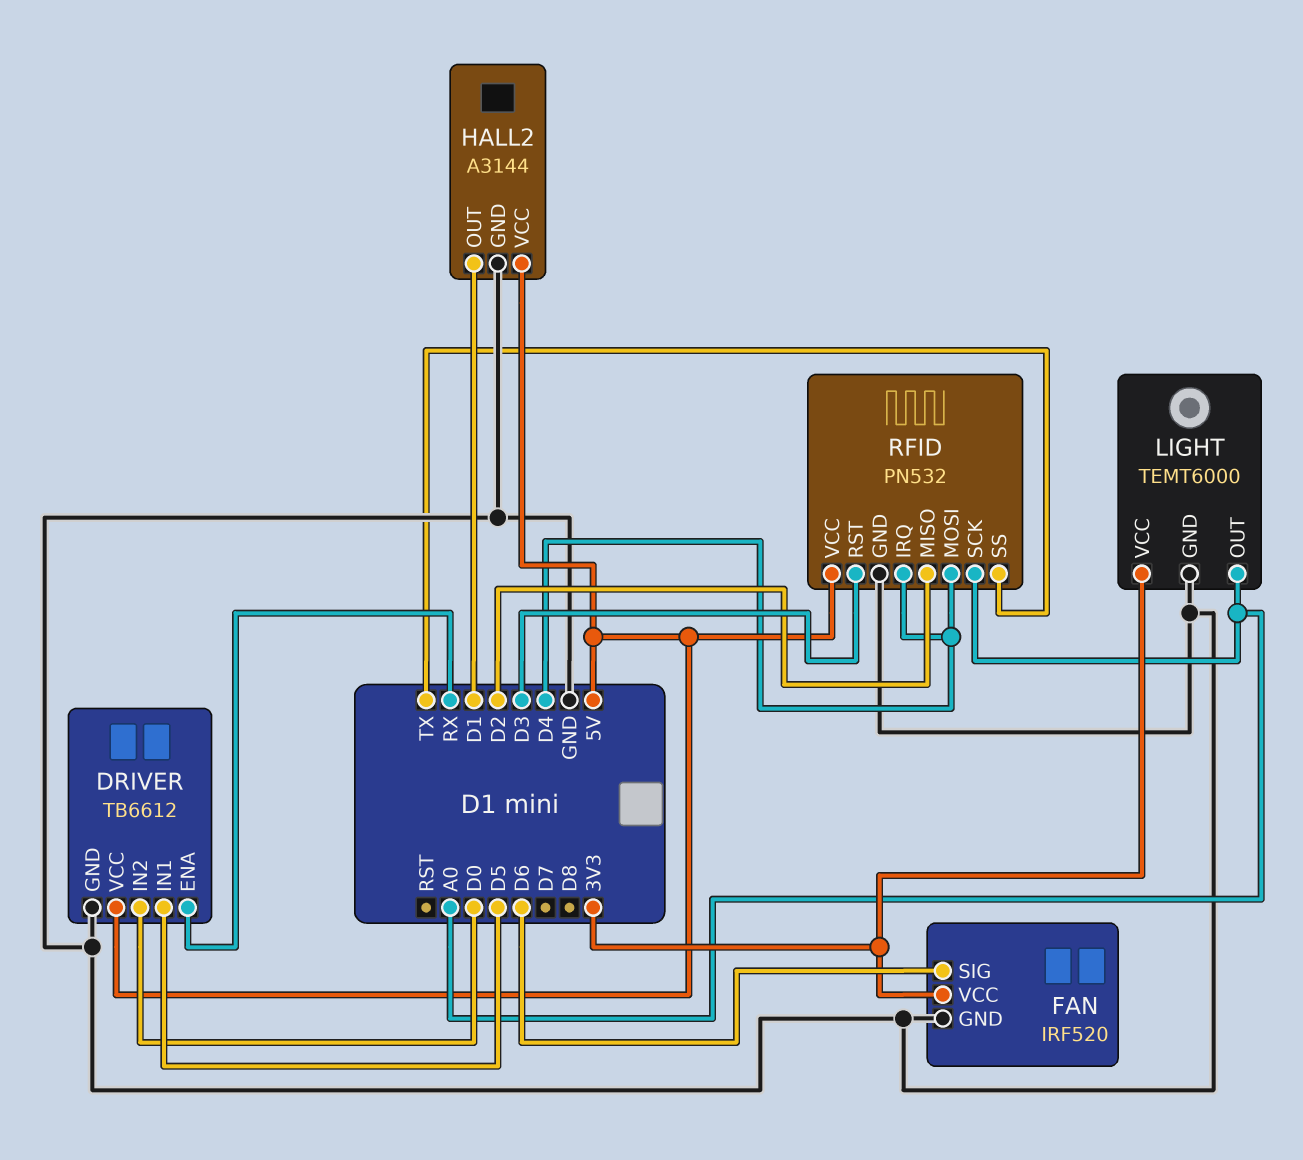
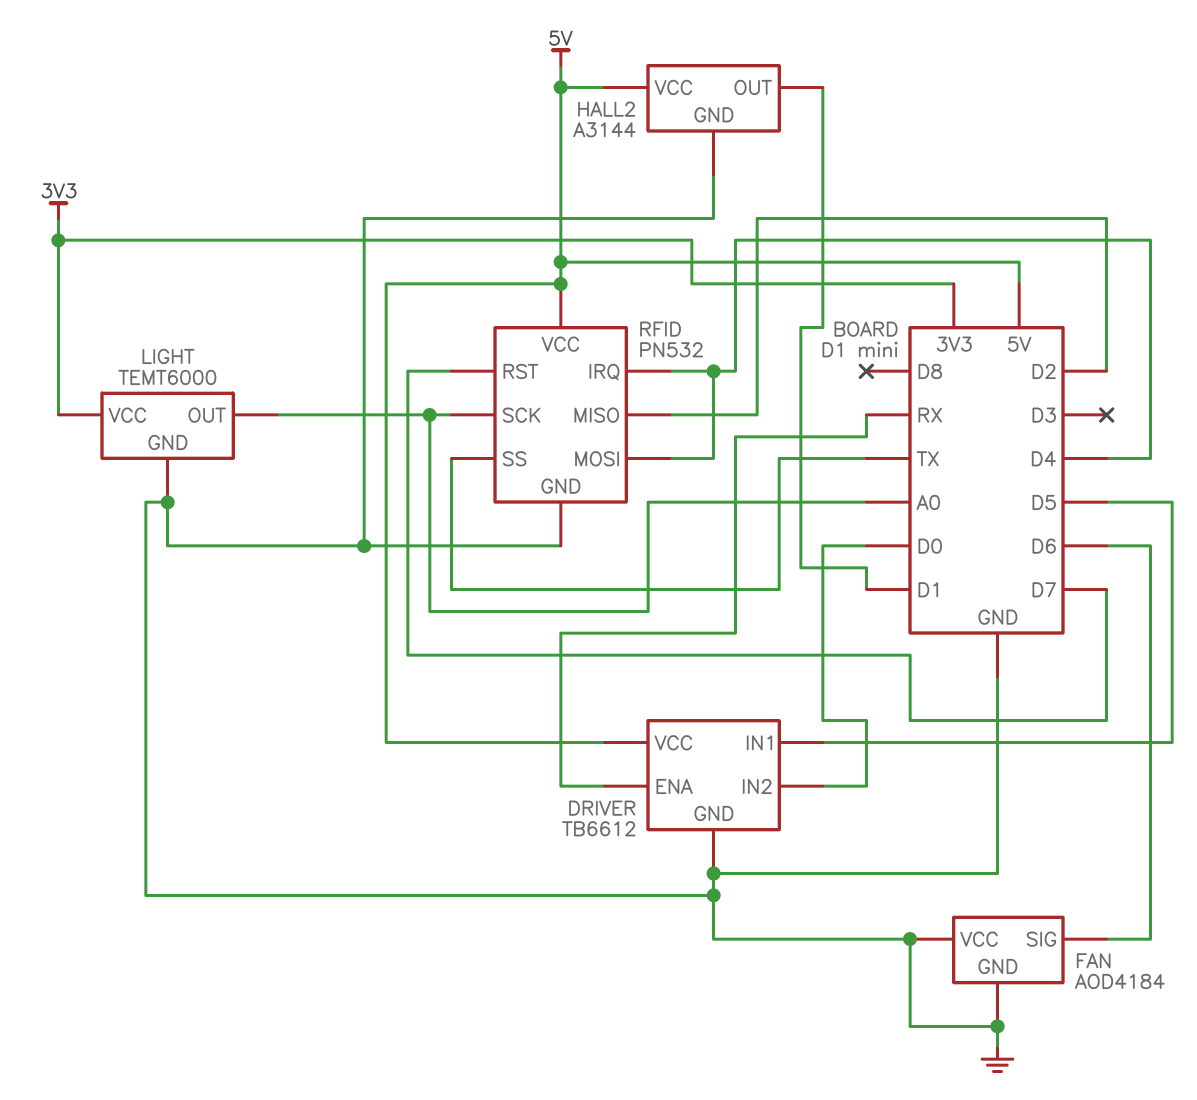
FAN: IRF520 -> AOD4184
FAN pin VCC: 3V3 -> GND
RFID pin RST: D3 -> D7

